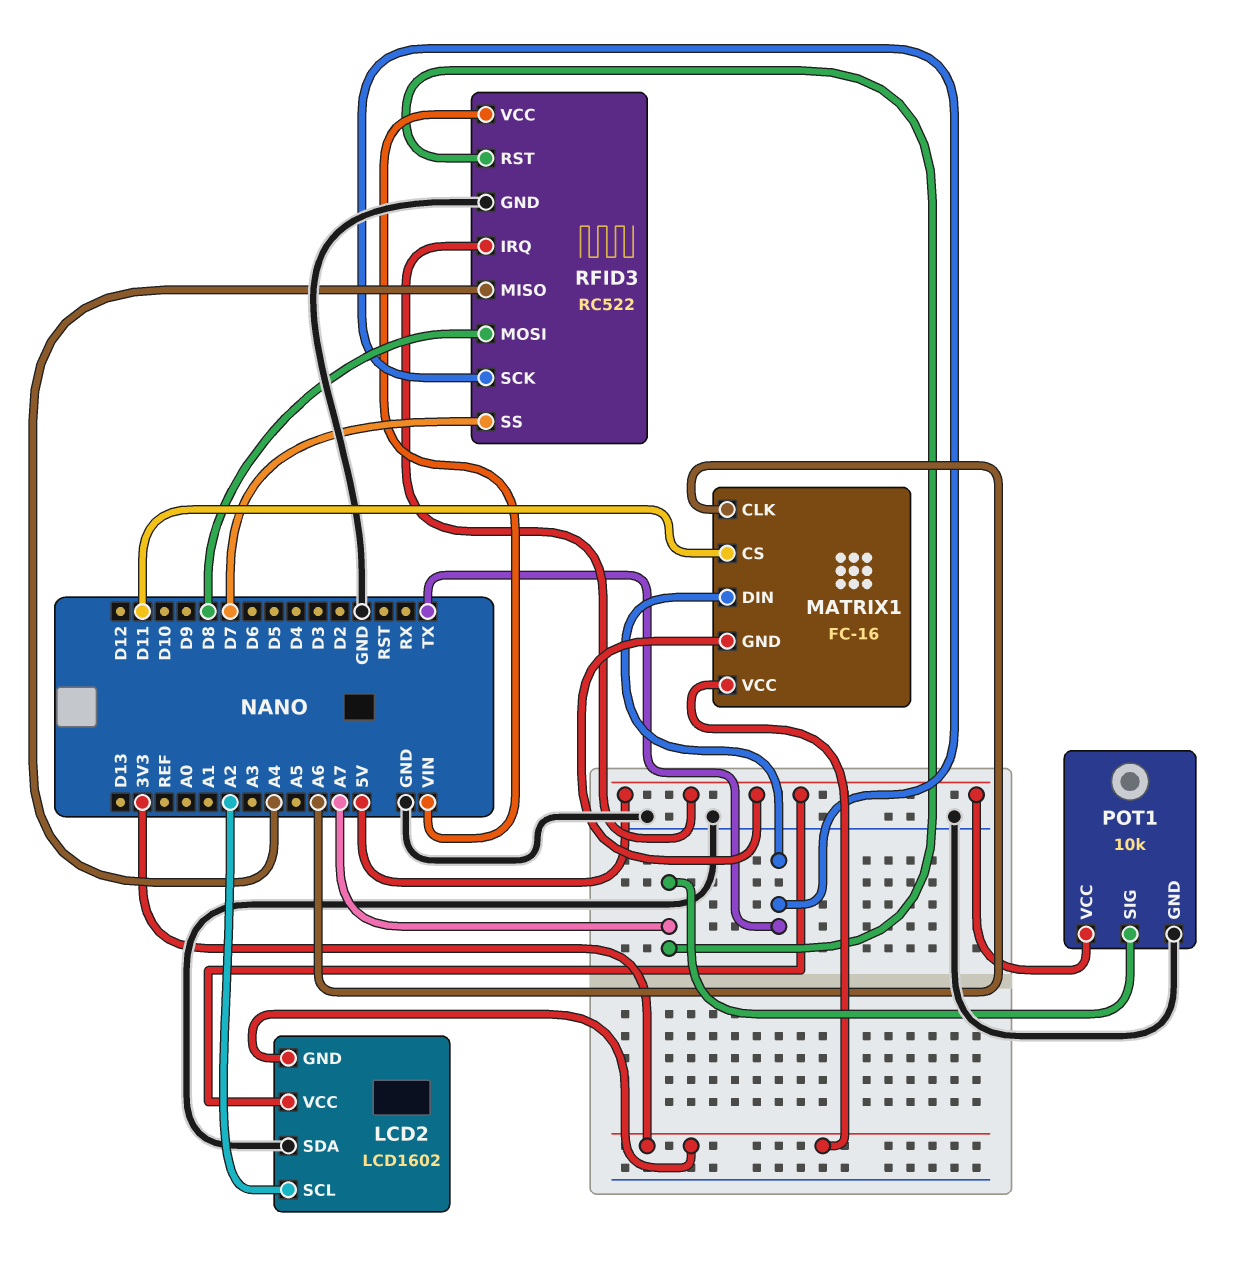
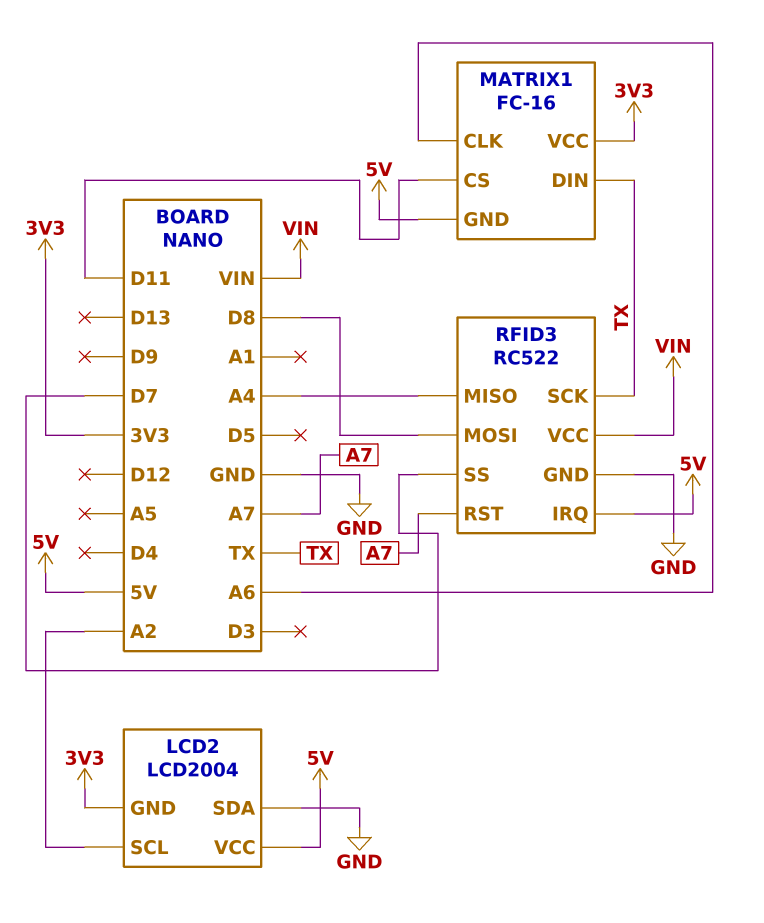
LCD2: LCD1602 -> LCD2004
POT1: 10k -> none
POT1 pin GND: GND -> none
POT1 pin SIG: A7 -> none
POT1 pin VCC: 5V -> none

